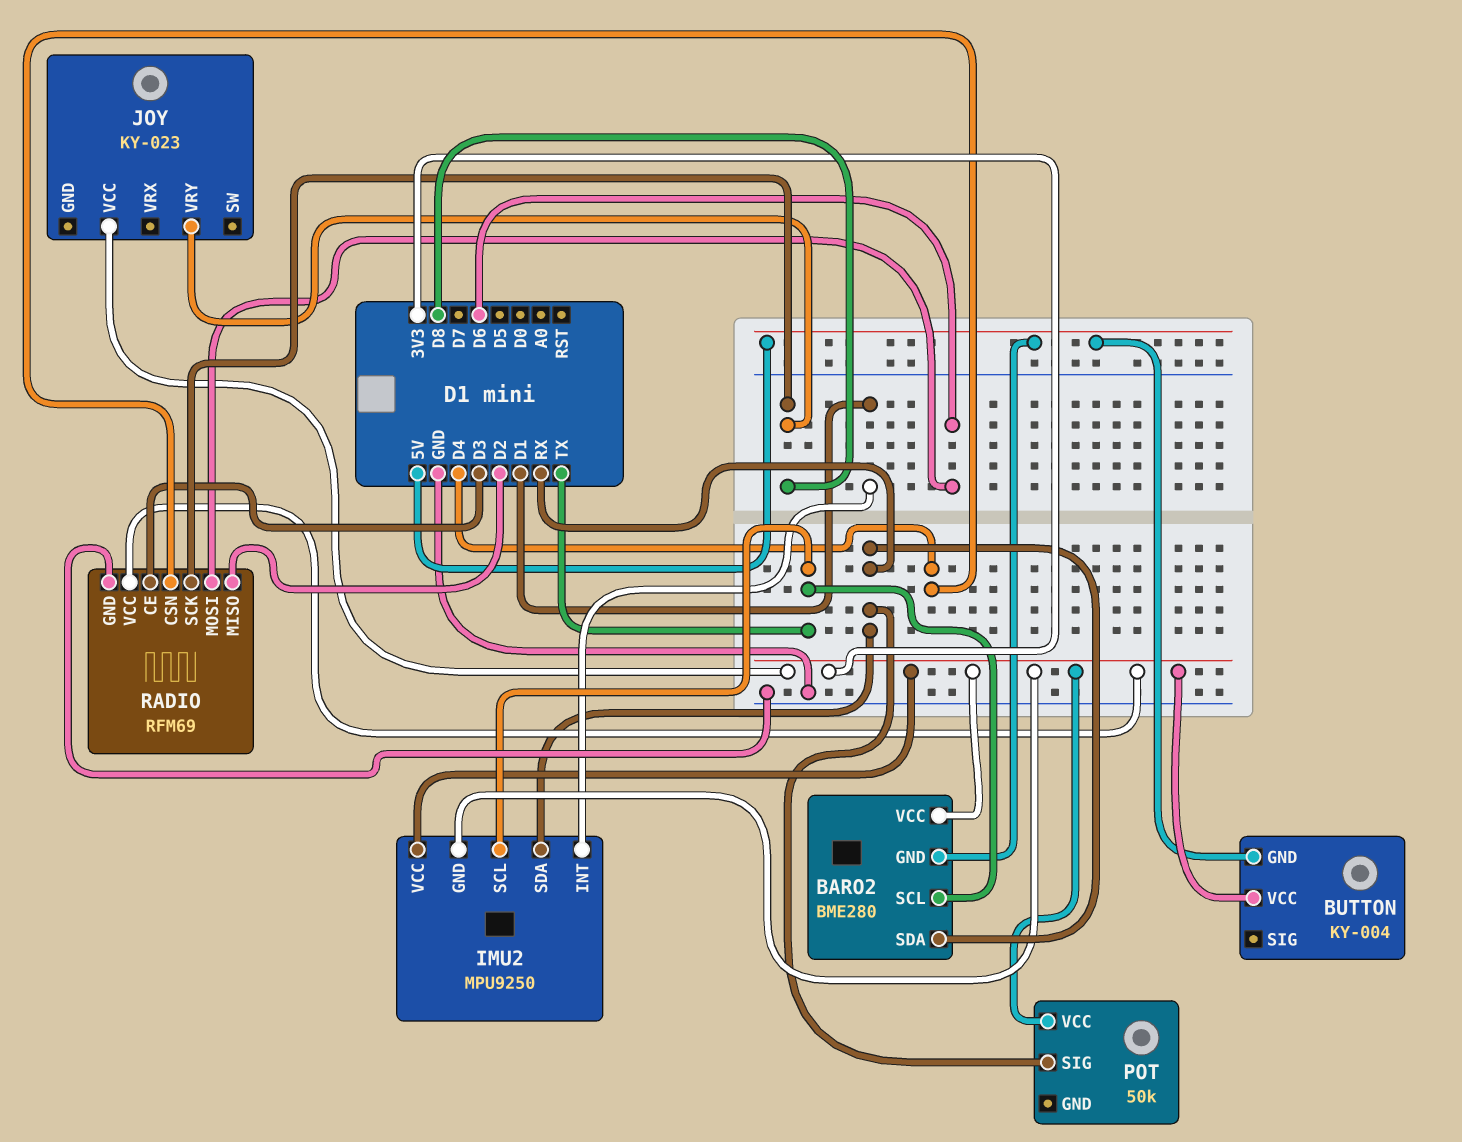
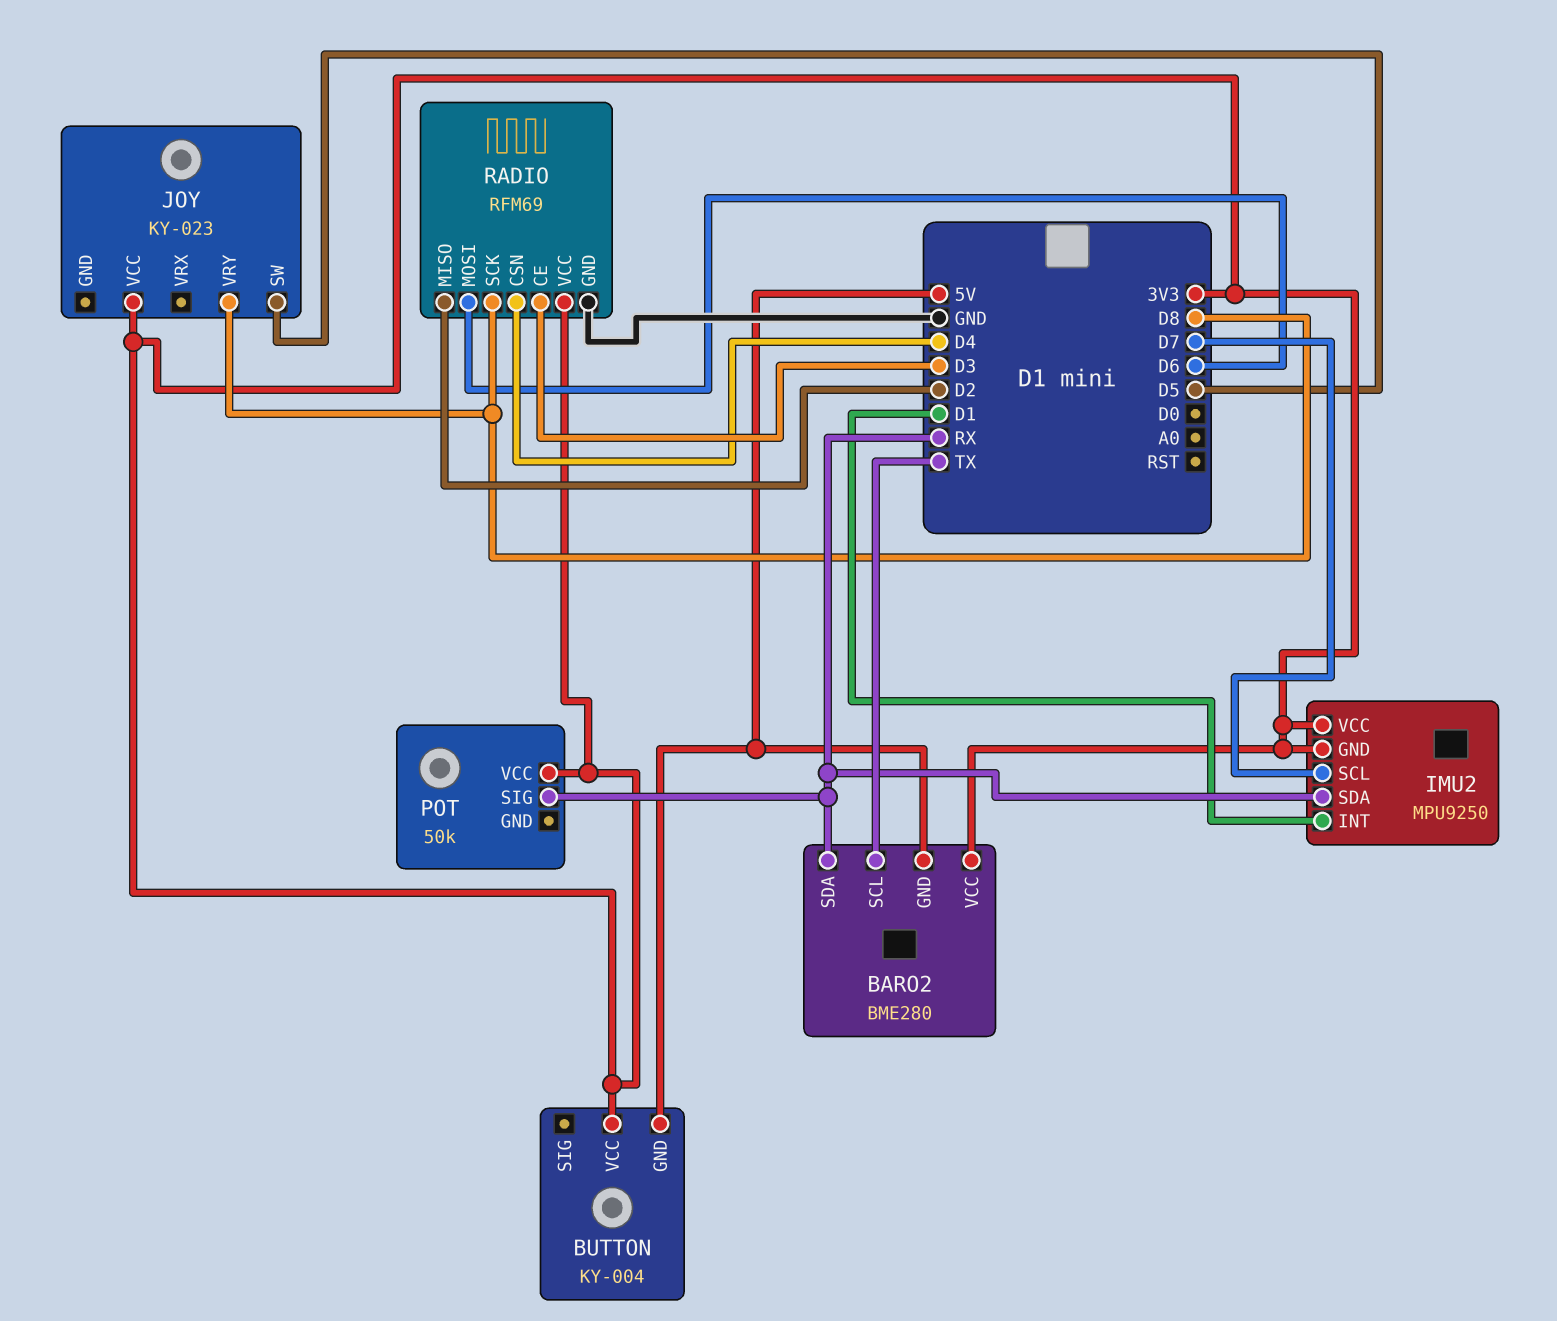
IMU2 pin SCL: TX -> D7
JOY pin SW: none -> D5

